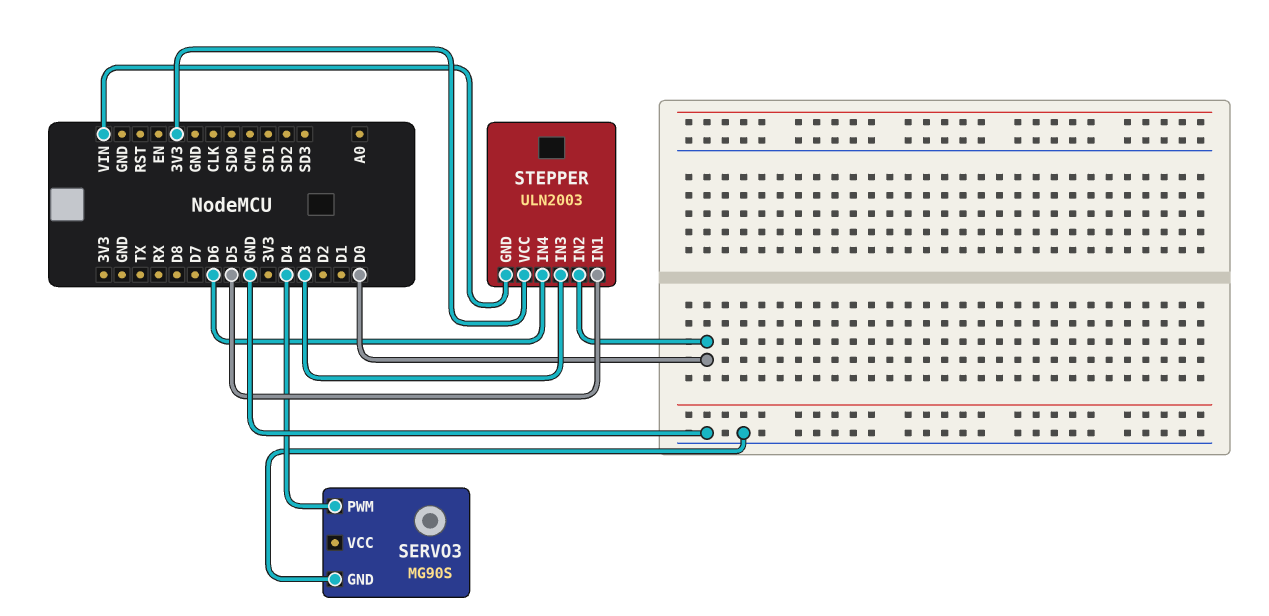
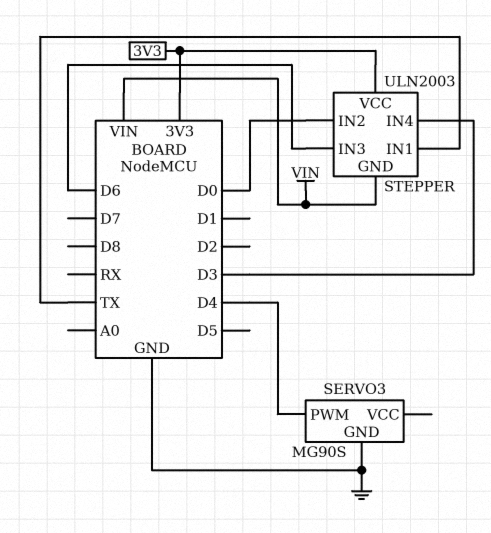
STEPPER pin IN1: D5 -> TX
STEPPER pin IN3: D3 -> D6
STEPPER pin IN4: D6 -> D3

